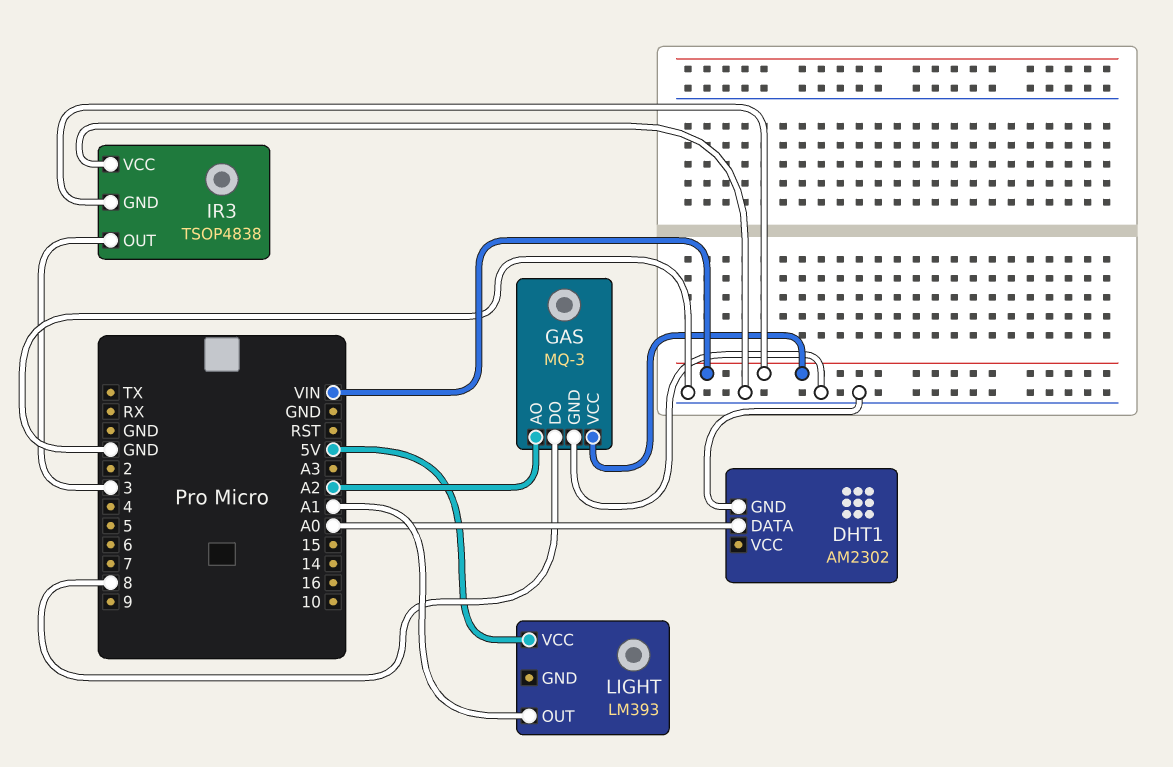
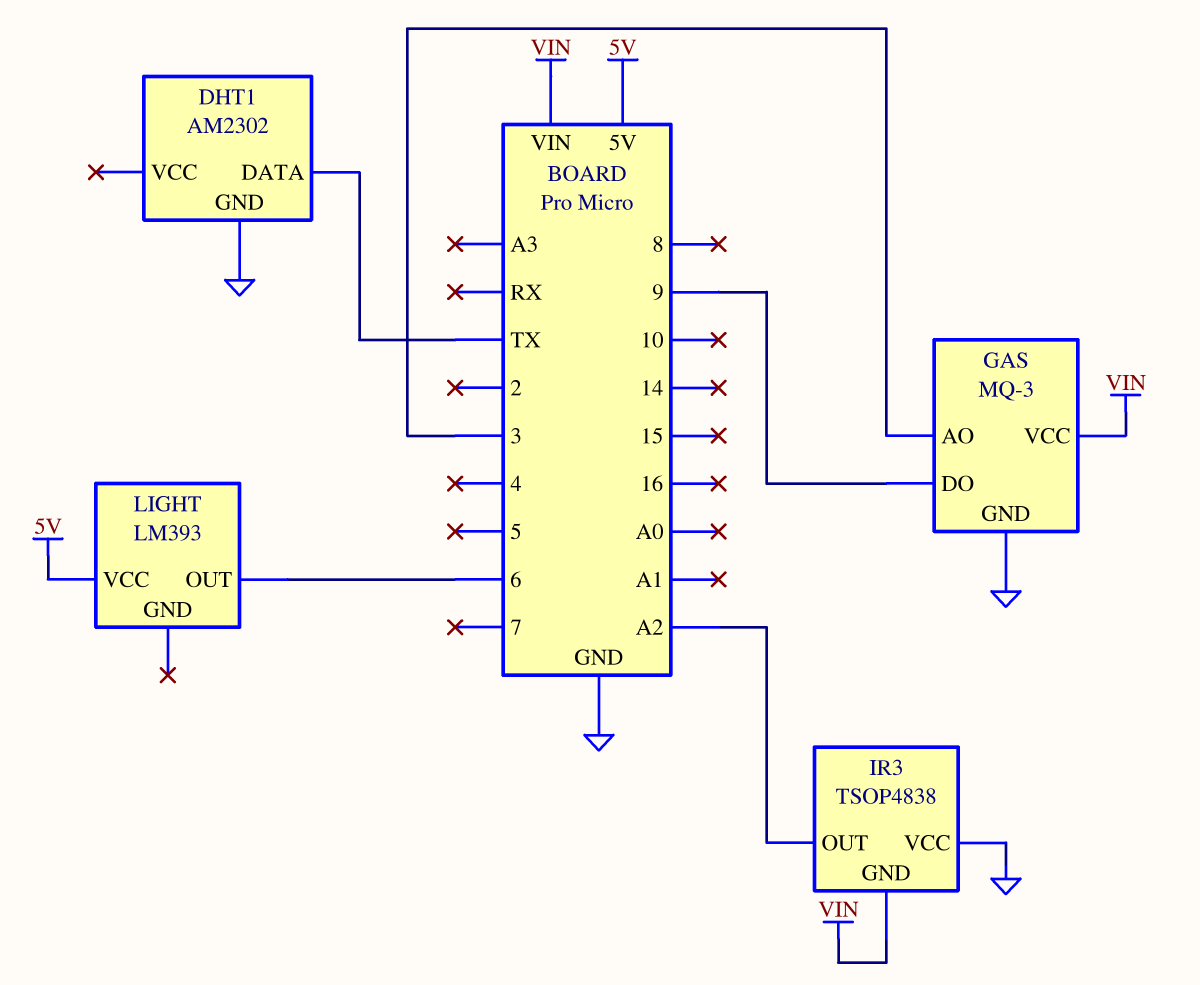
DHT1 pin DATA: A0 -> TX
GAS pin AO: A2 -> 3
GAS pin DO: 8 -> 9
IR3 pin OUT: 3 -> A2
LIGHT pin OUT: A1 -> 6

